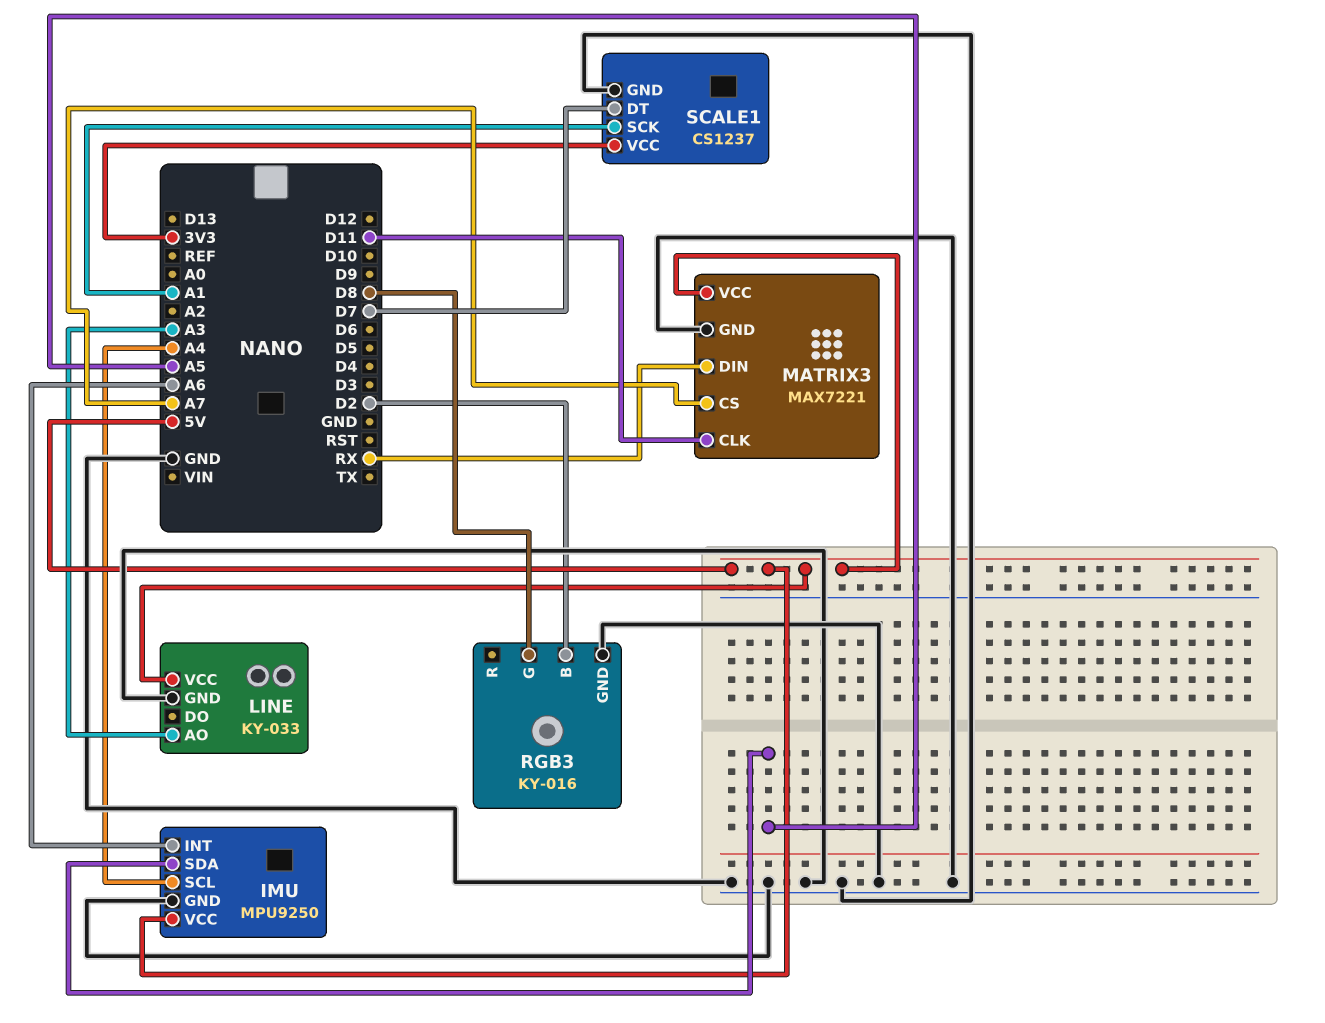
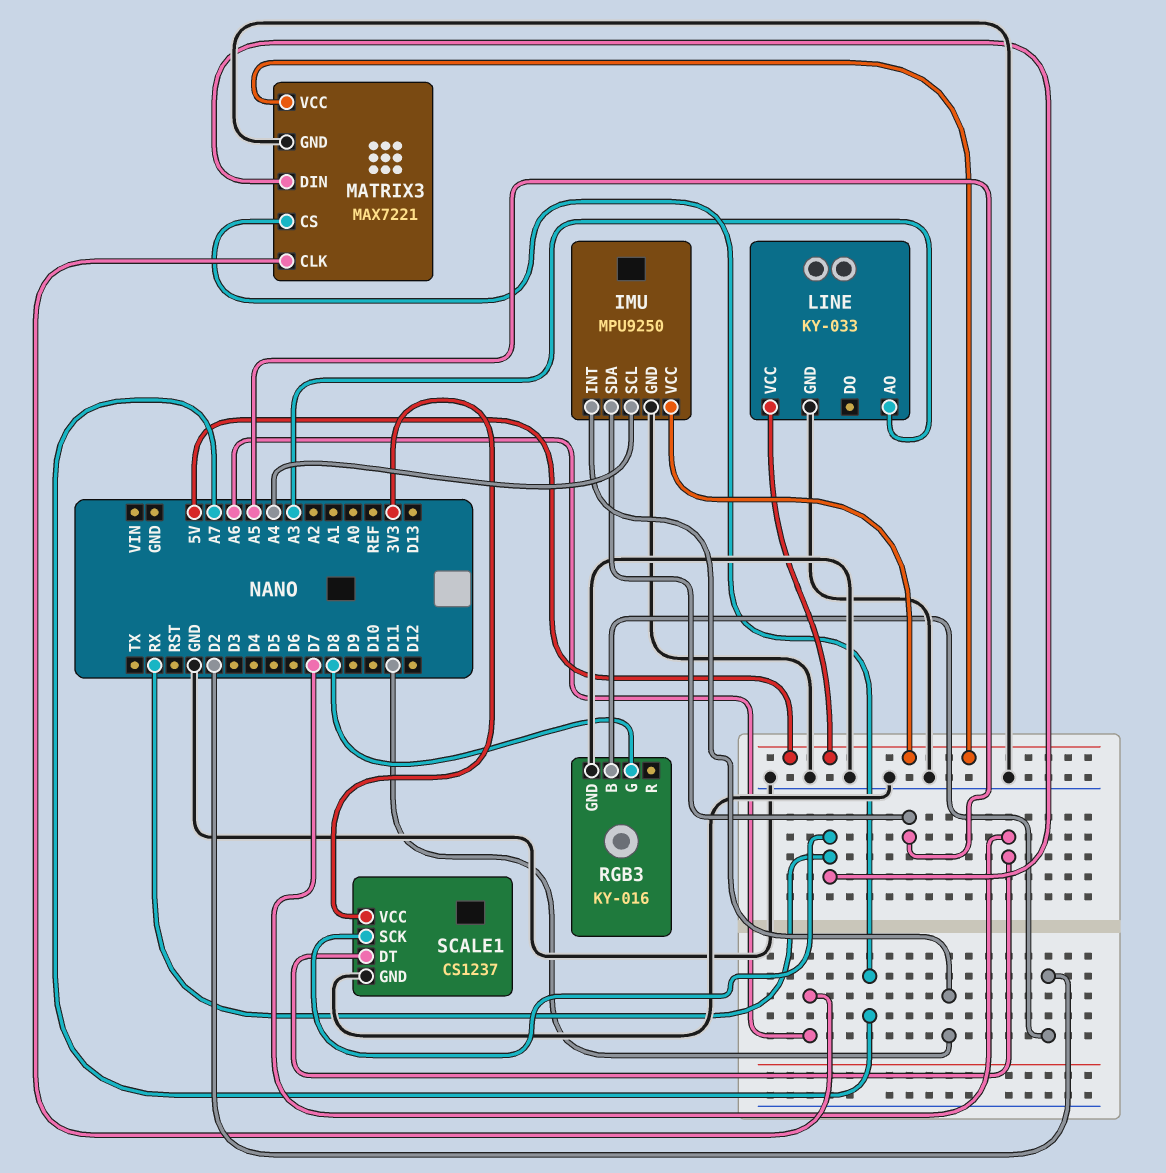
IMU pin INT: A6 -> D11
MATRIX3 pin CLK: D11 -> A6
SCALE1 pin SCK: A1 -> RX

